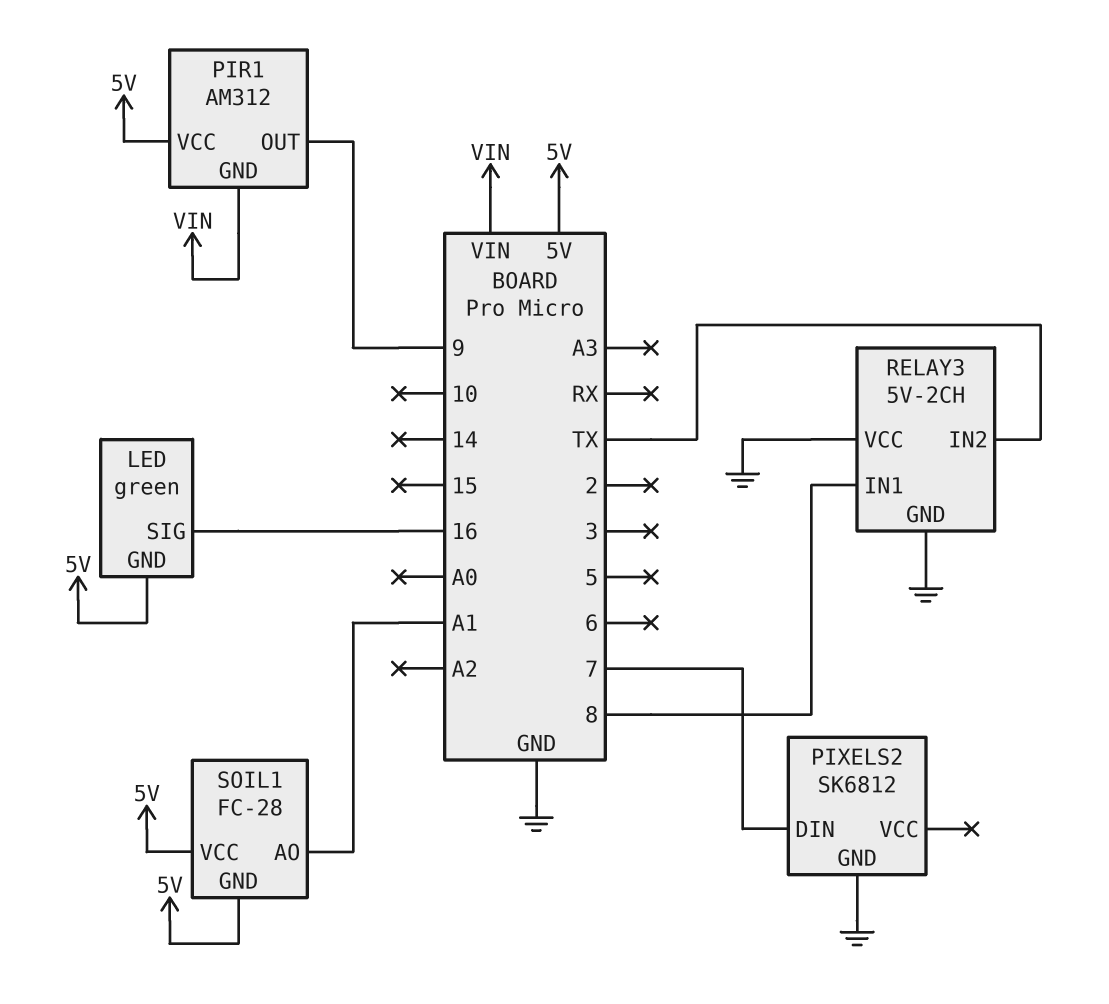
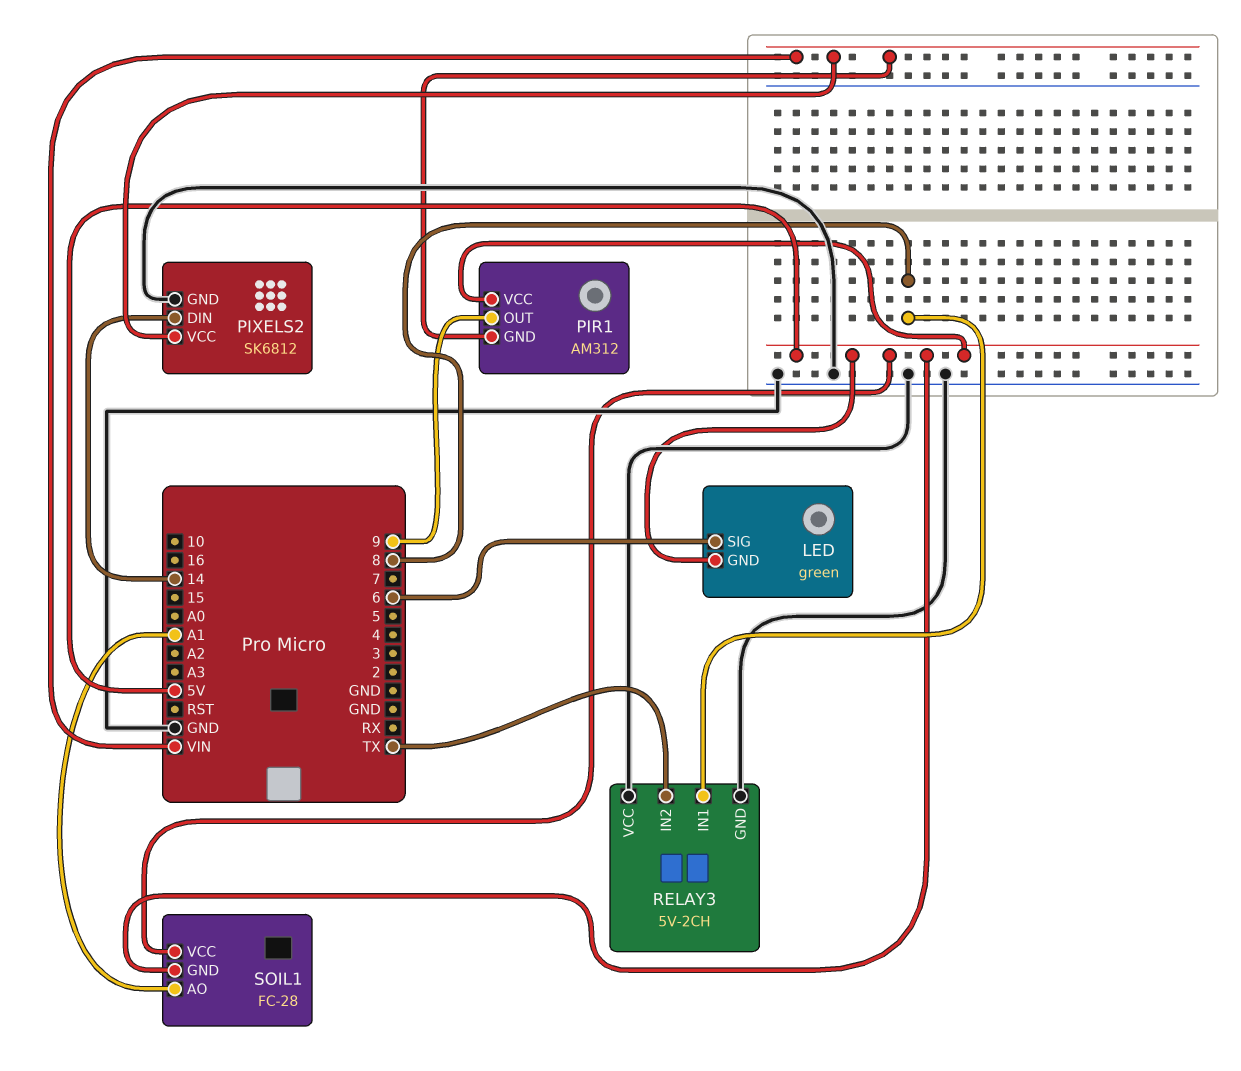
LED pin SIG: 16 -> 6
PIXELS2 pin DIN: 7 -> 14
PIXELS2 pin VCC: none -> VIN

